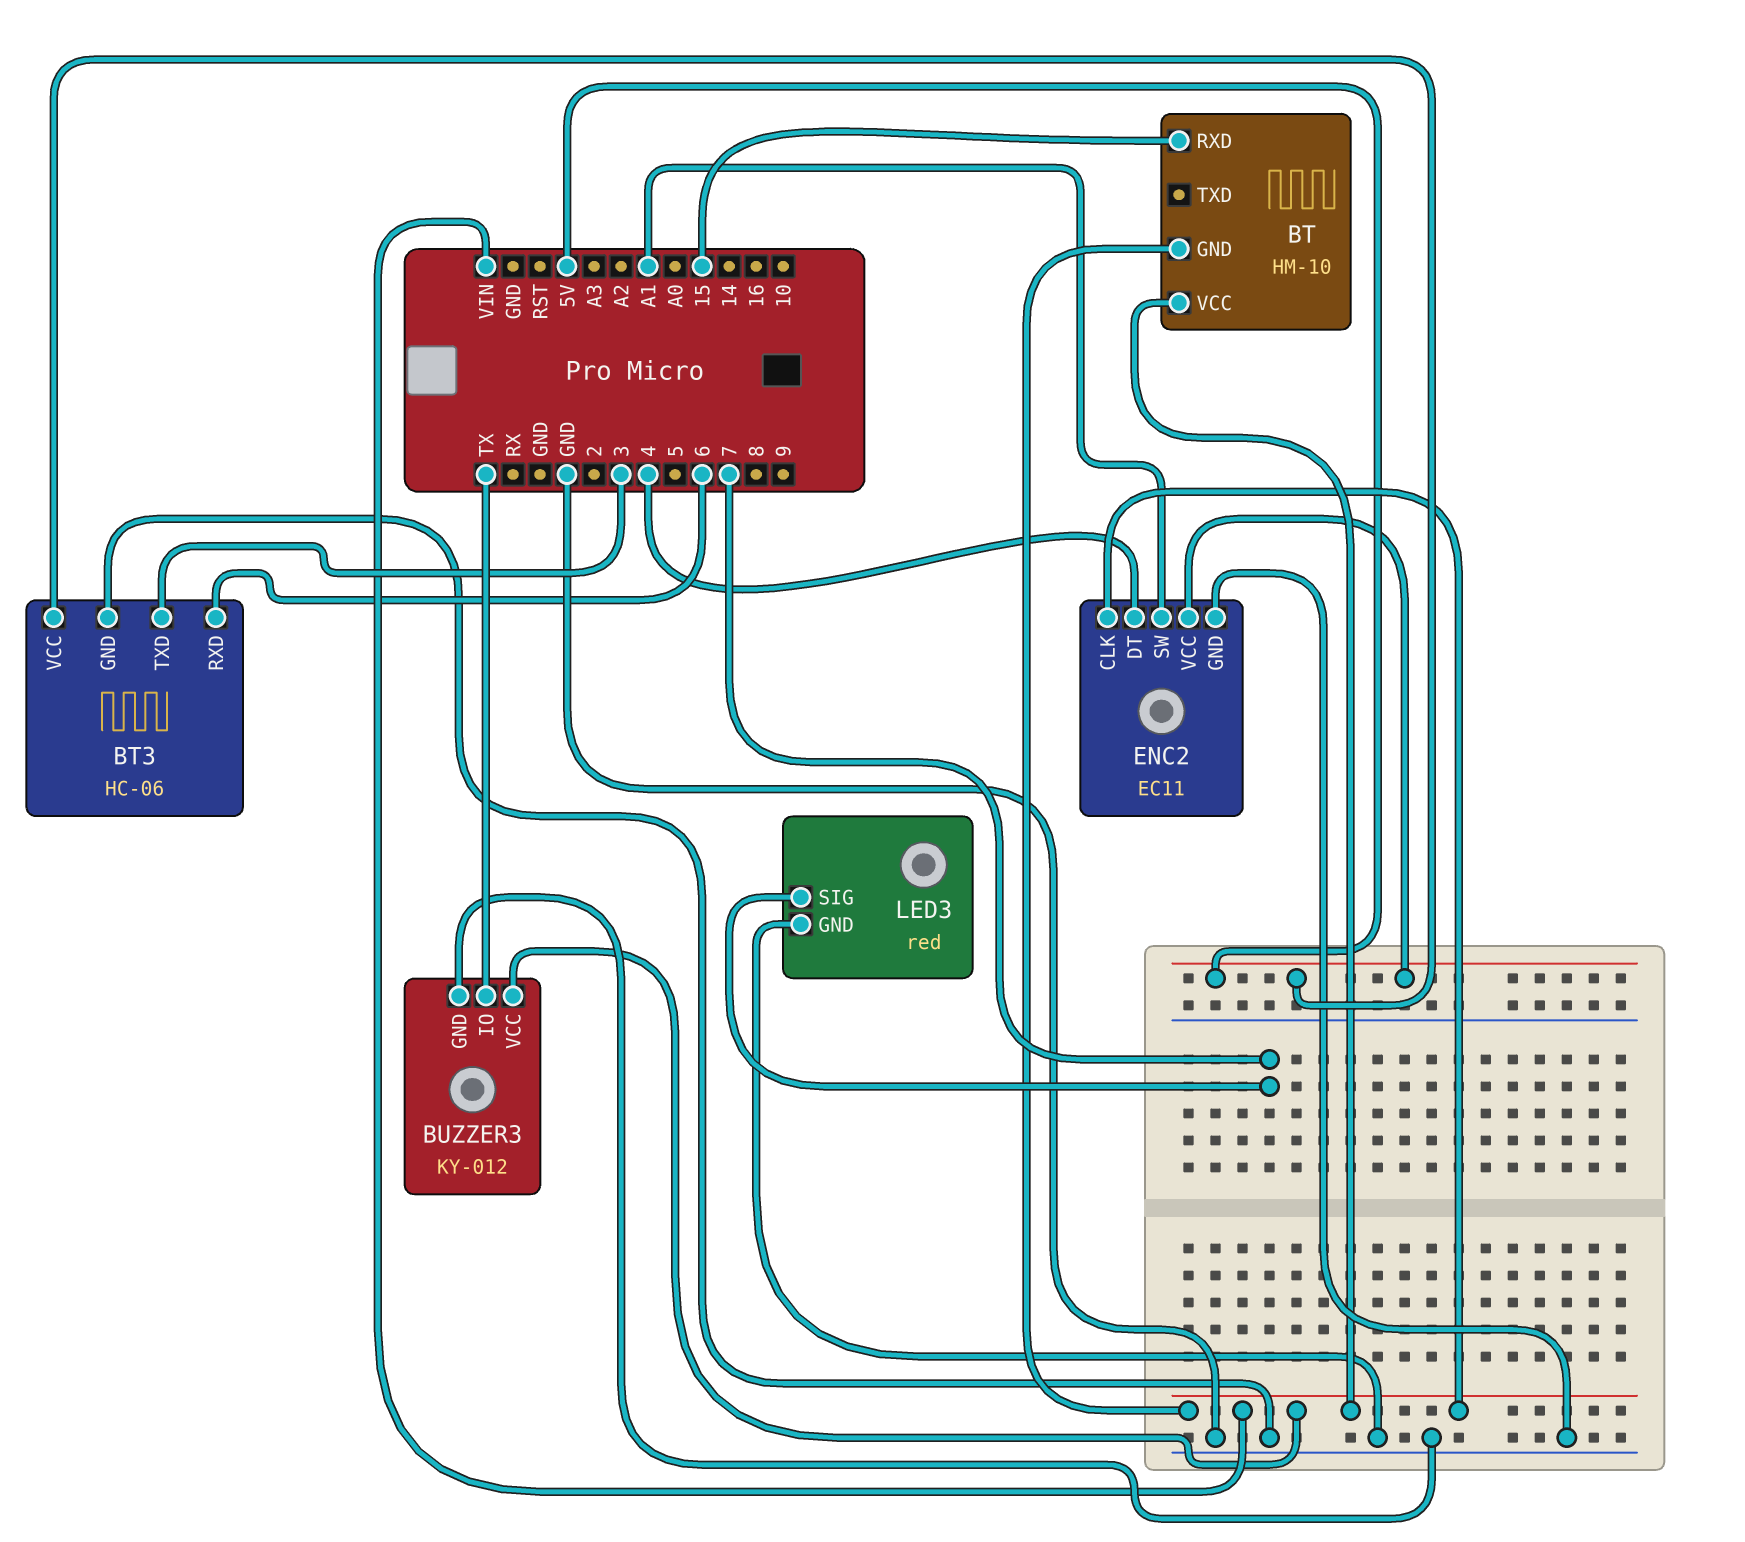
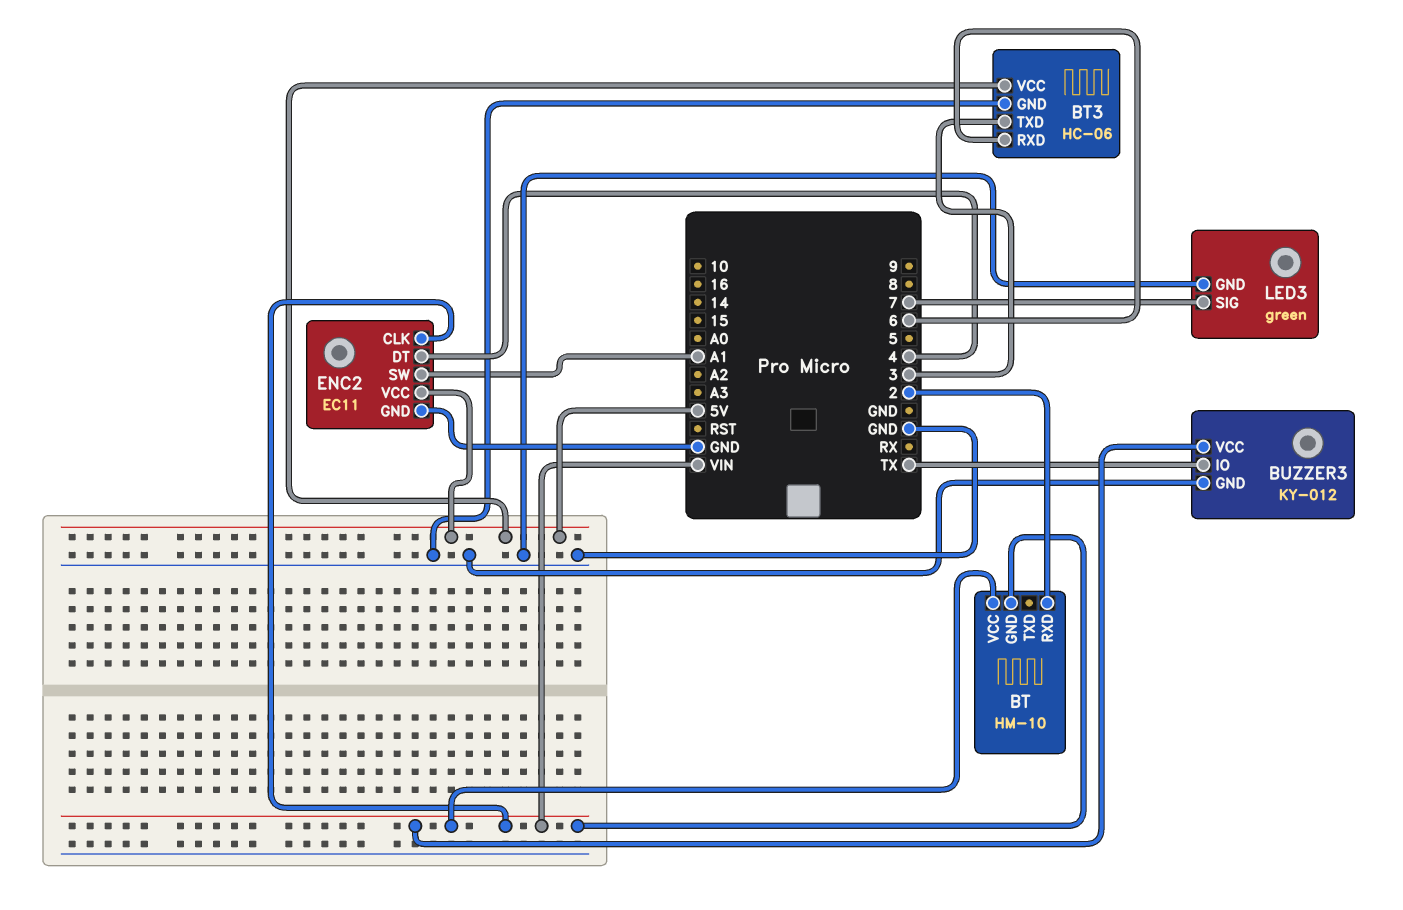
BT pin RXD: 15 -> 2
LED3: red -> green

